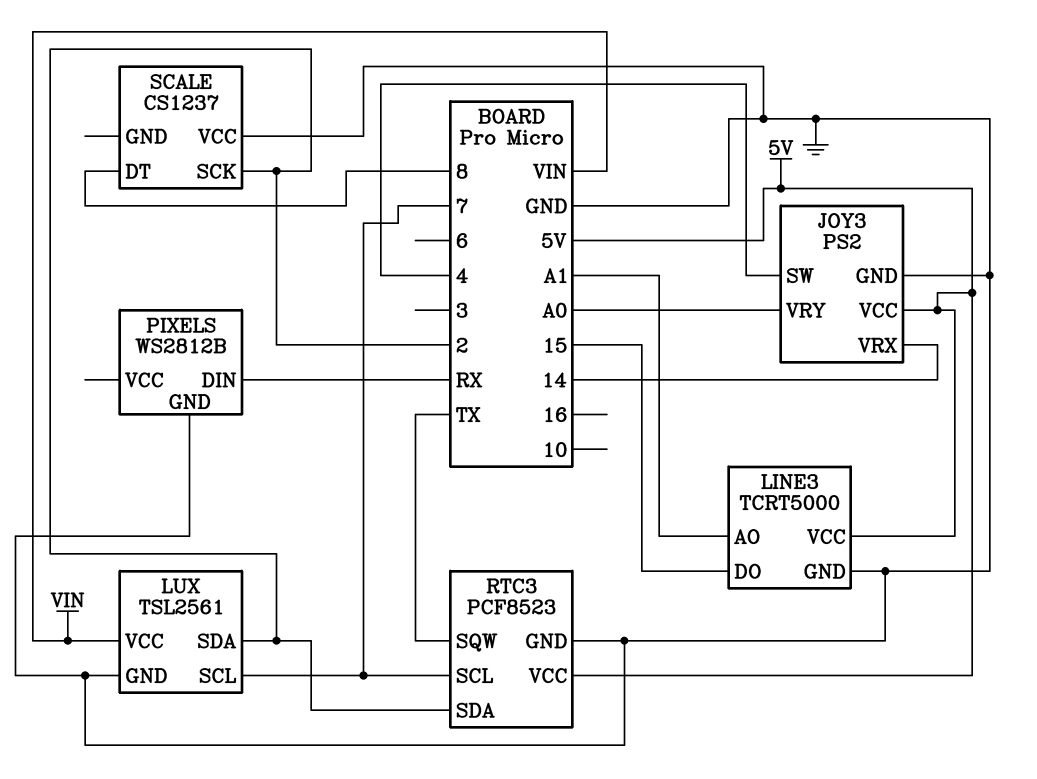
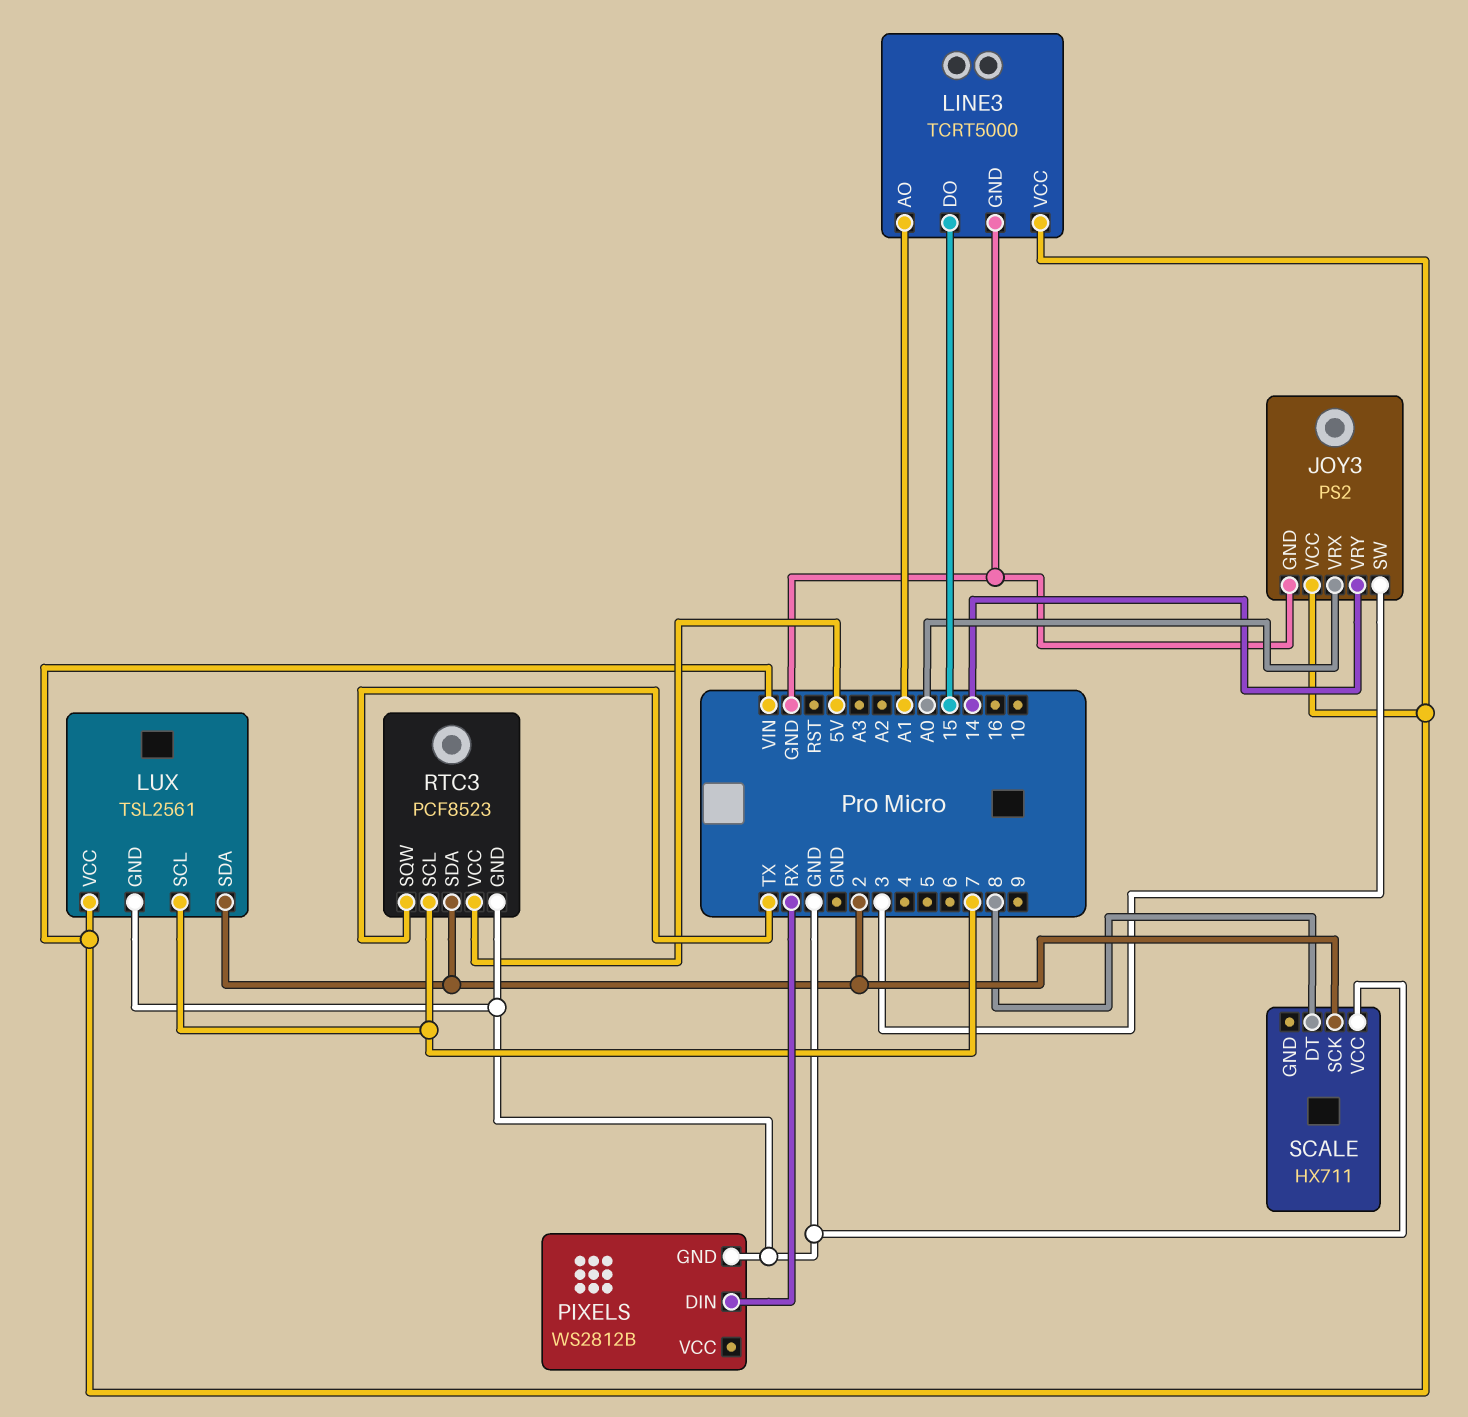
JOY3 pin SW: 4 -> 3
JOY3 pin VCC: 5V -> VIN
JOY3 pin VRX: 14 -> A0
JOY3 pin VRY: A0 -> 14
LINE3 pin VCC: 5V -> VIN
SCALE: CS1237 -> HX711

